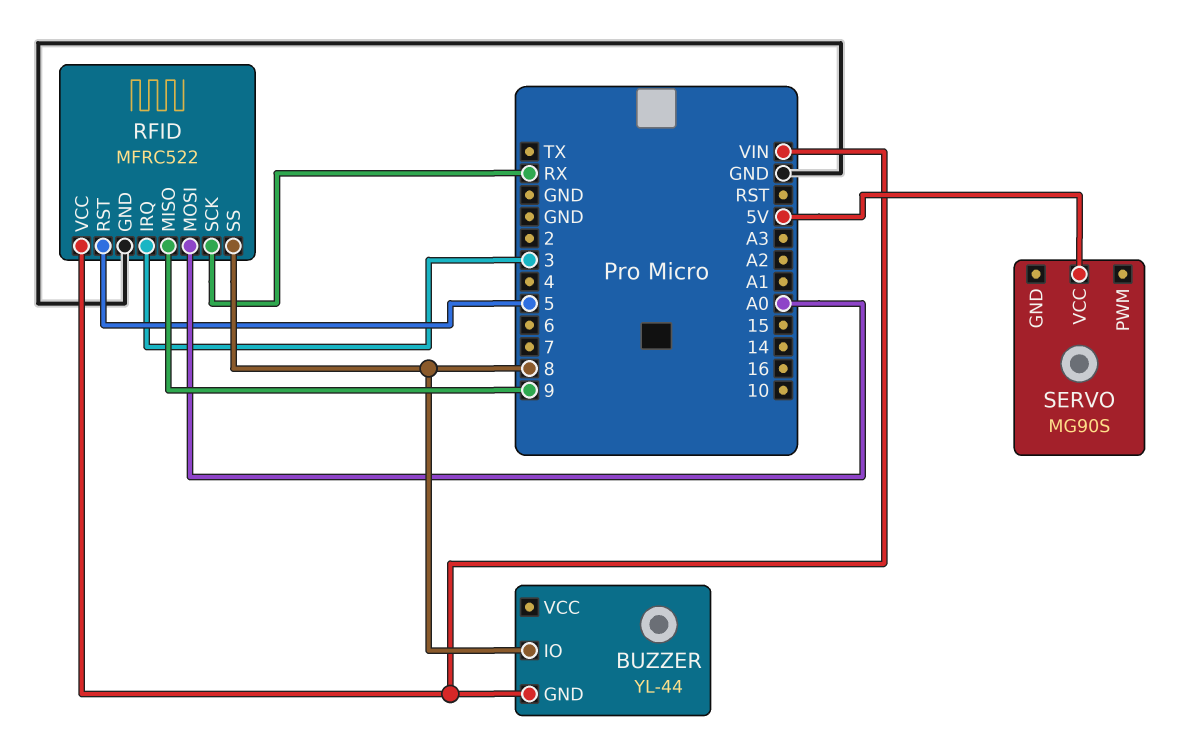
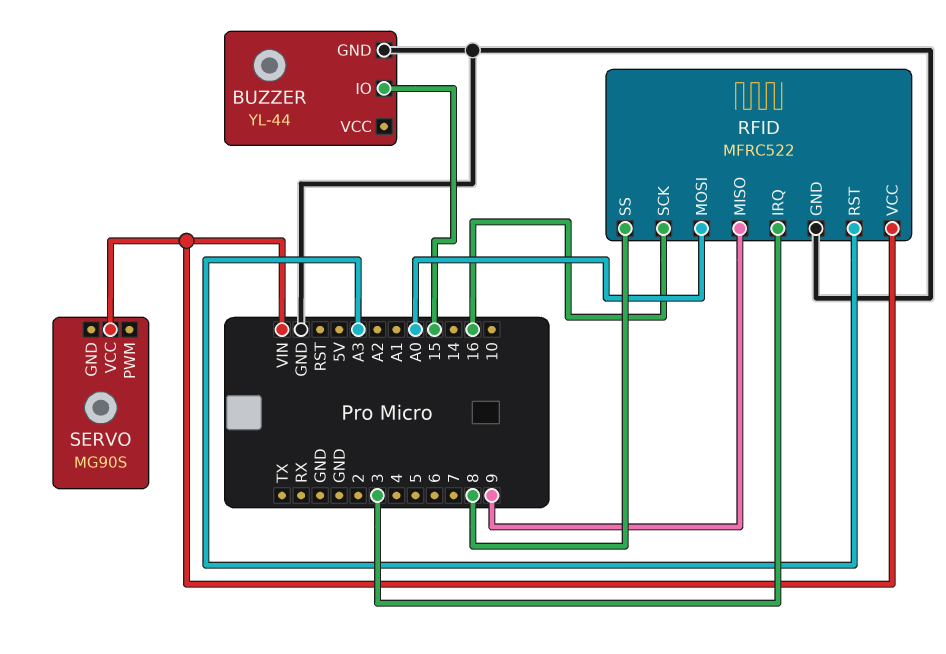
BUZZER pin GND: VIN -> GND
BUZZER pin IO: 8 -> 15
RFID pin RST: 5 -> A3
RFID pin SCK: RX -> 16
SERVO pin VCC: 5V -> VIN

